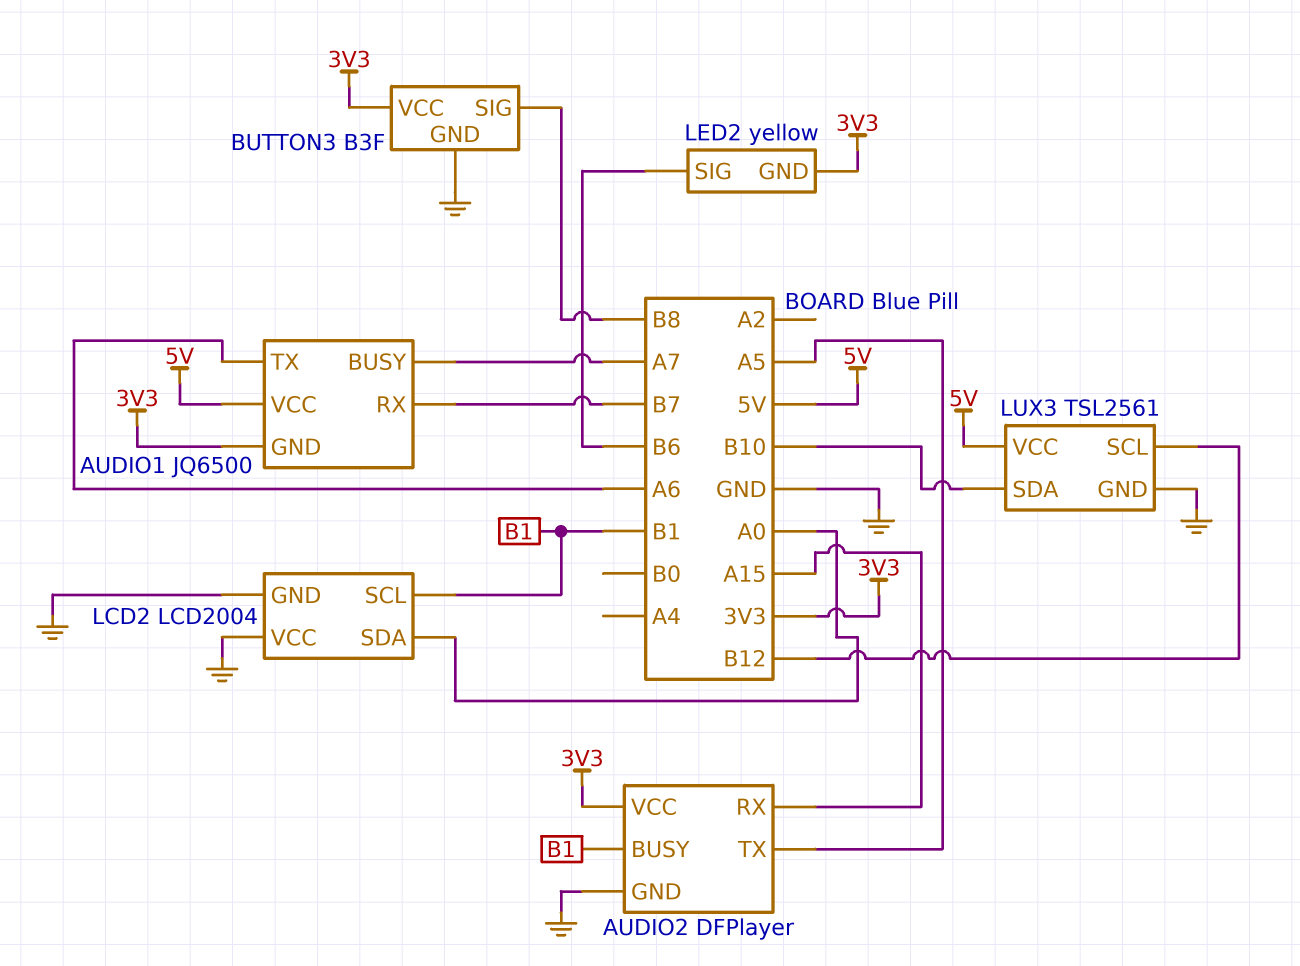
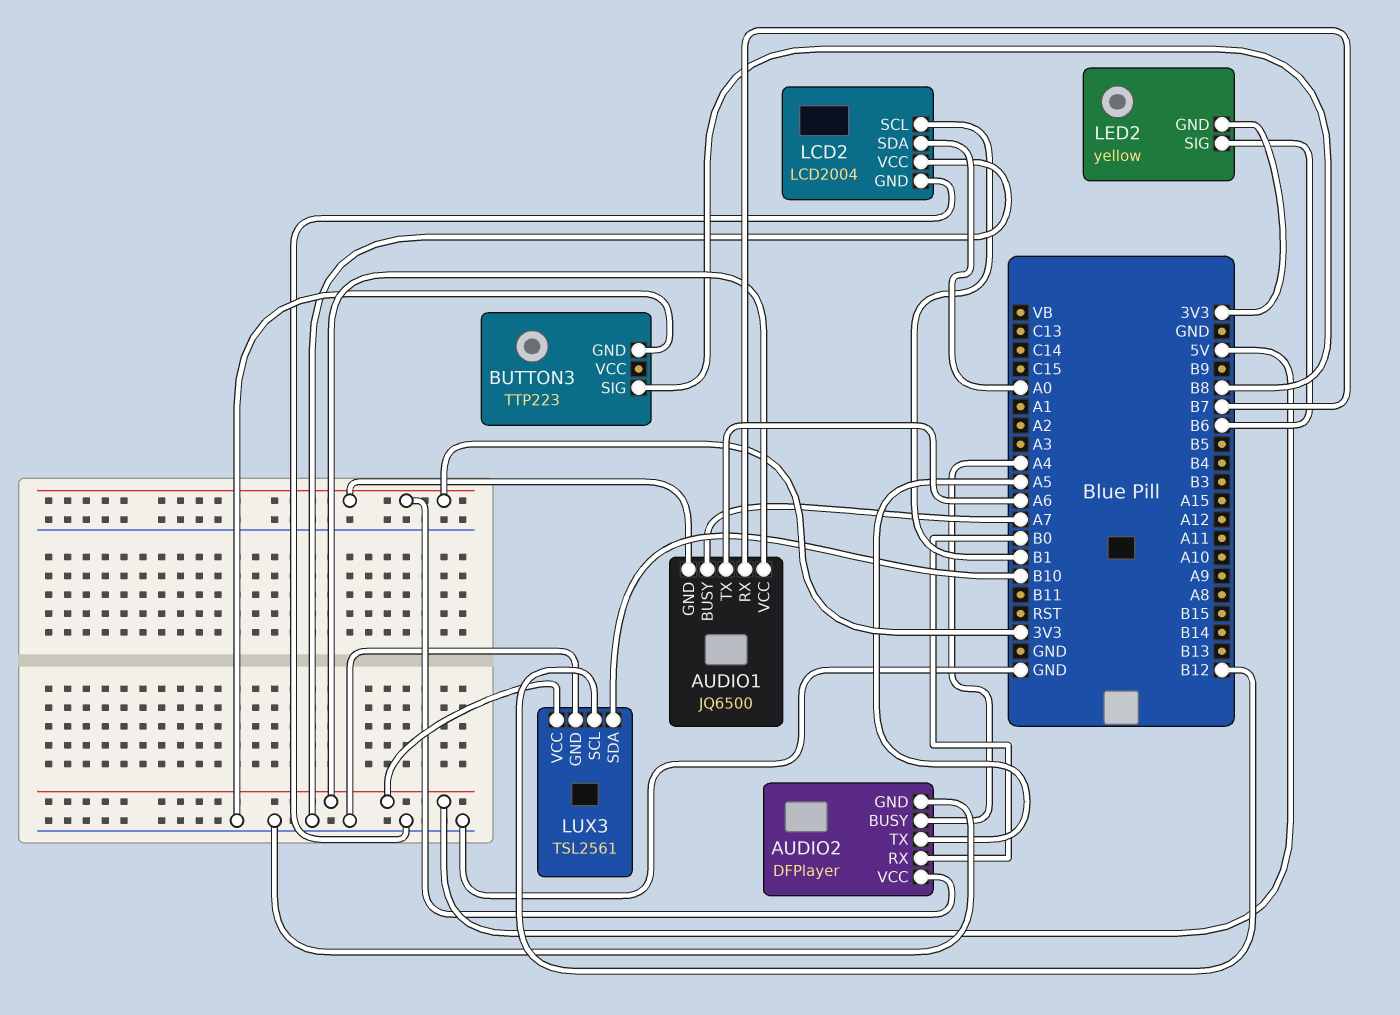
AUDIO2 pin BUSY: B1 -> A4
AUDIO2 pin RX: A15 -> B0
BUTTON3: B3F -> TTP223
BUTTON3 pin VCC: 3V3 -> none

